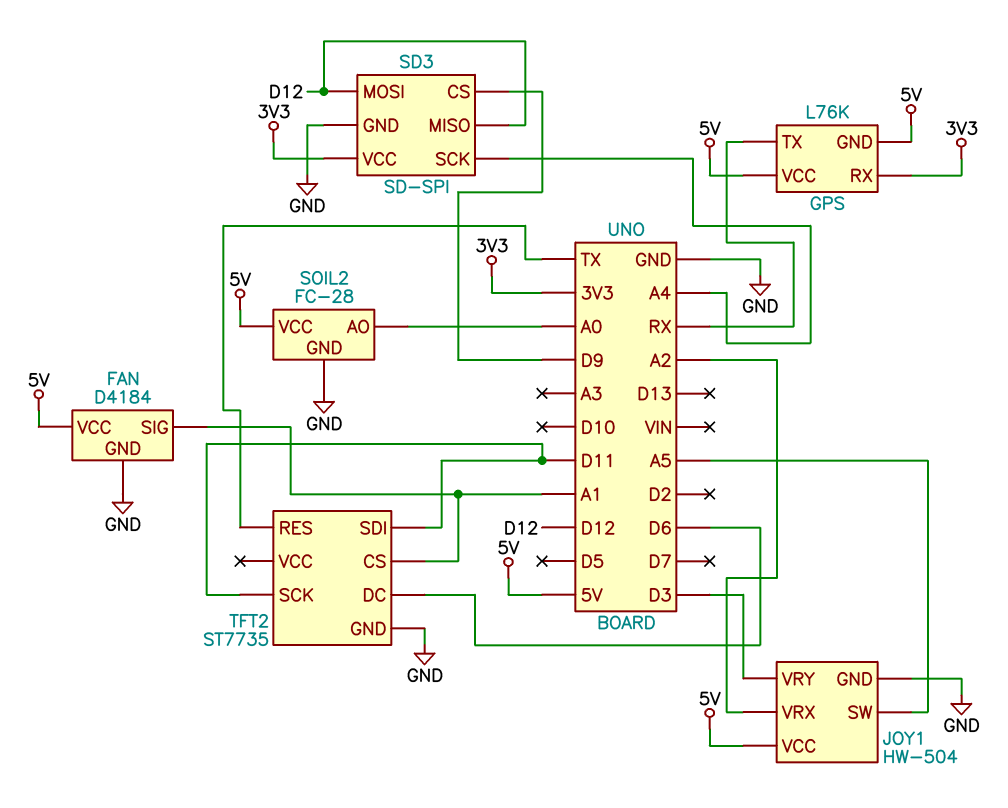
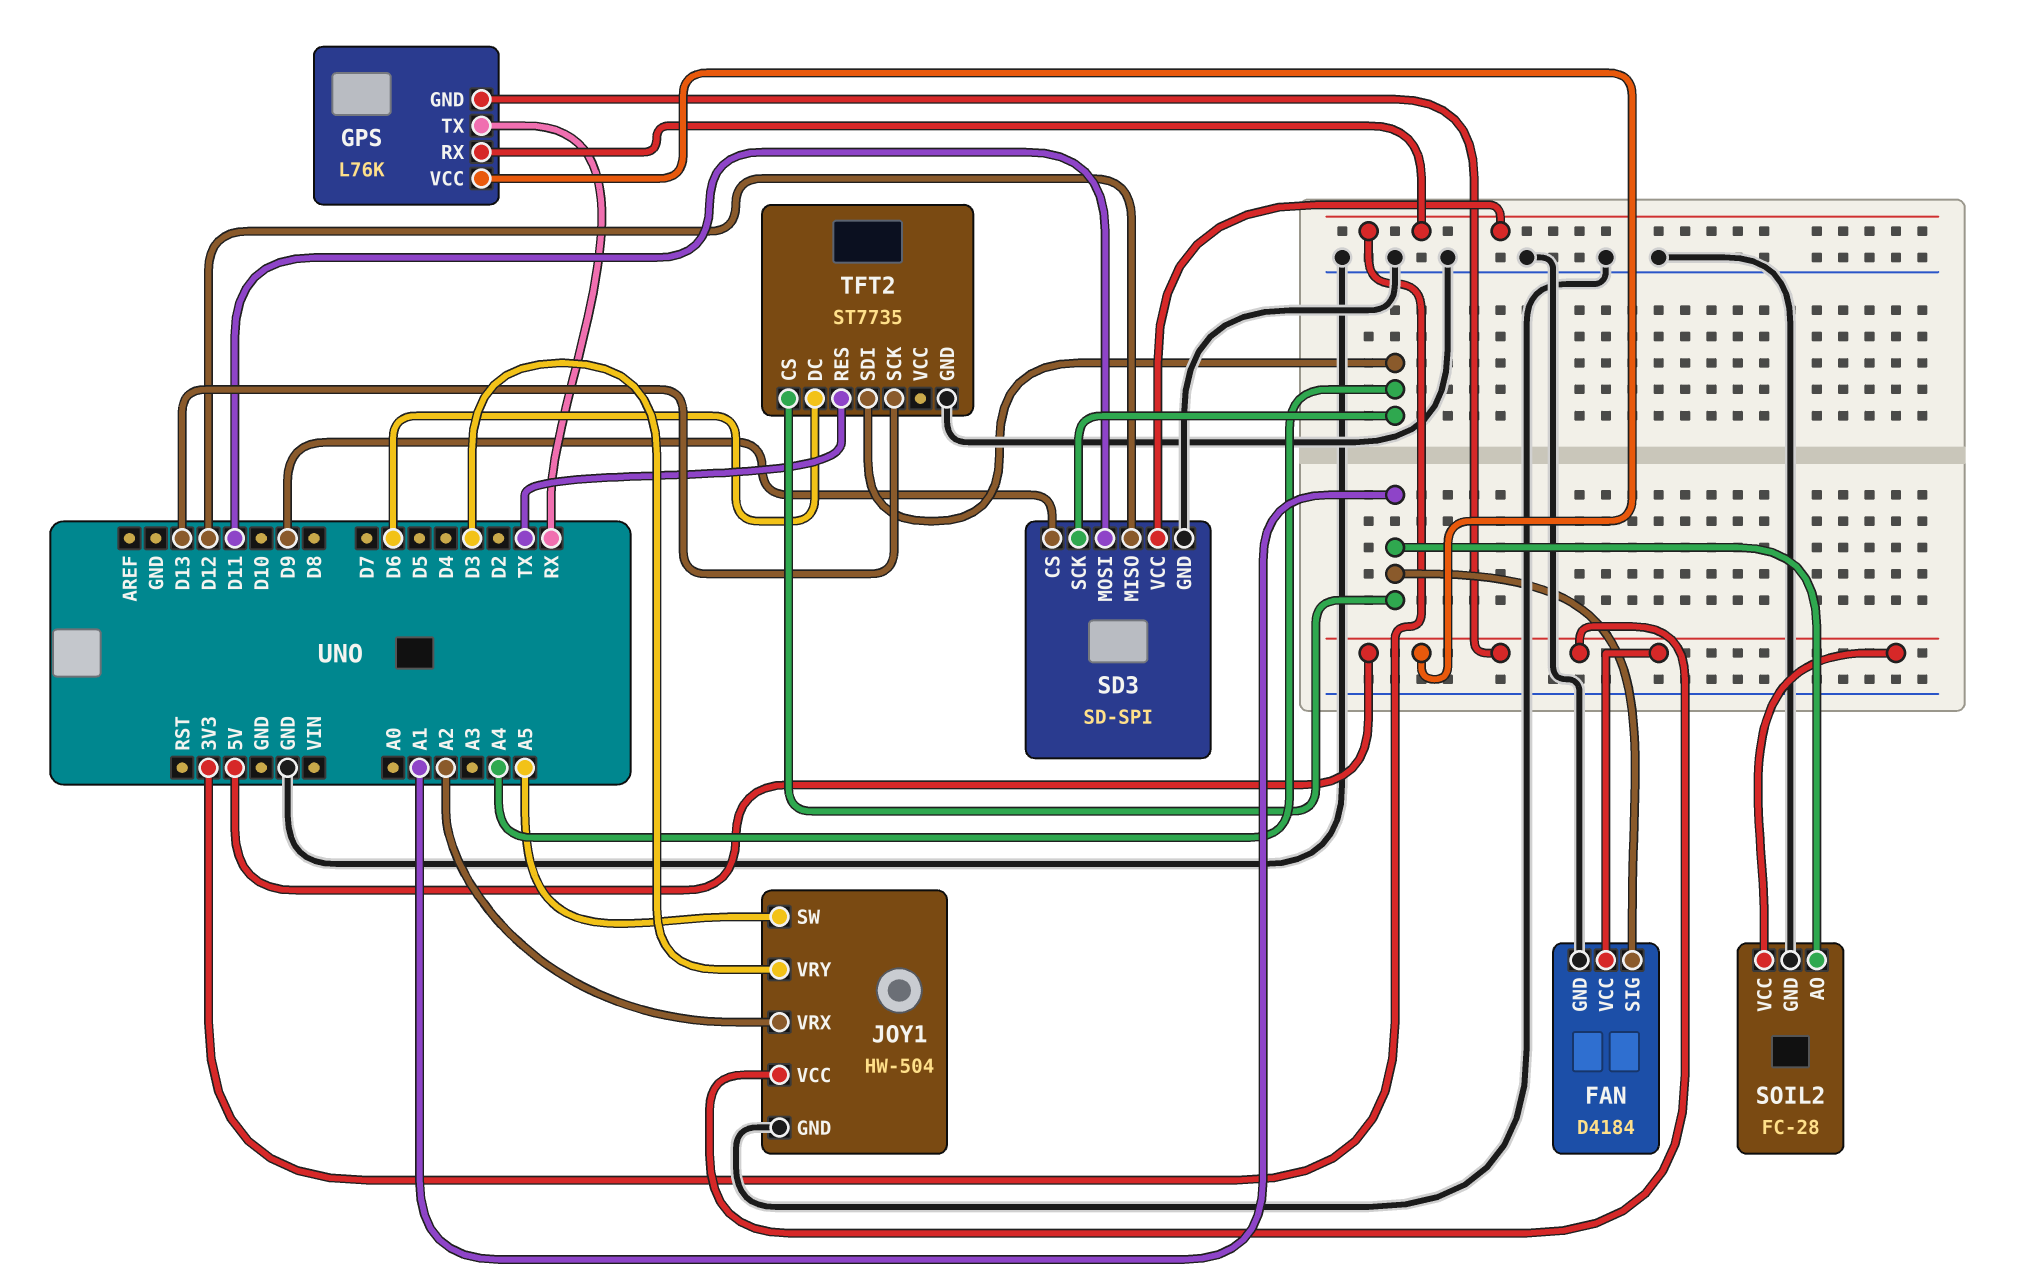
SD3 pin MOSI: D12 -> D11
SOIL2 pin AO: A0 -> A1
TFT2 pin SCK: D11 -> D13
TFT2 pin SDI: D11 -> A4

